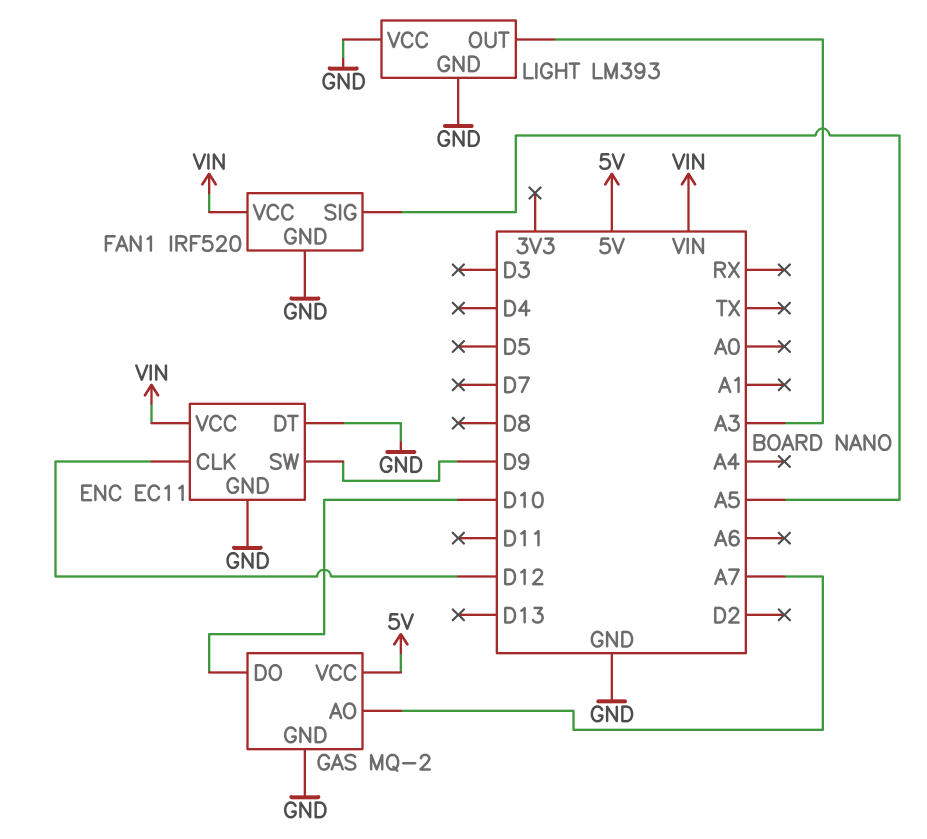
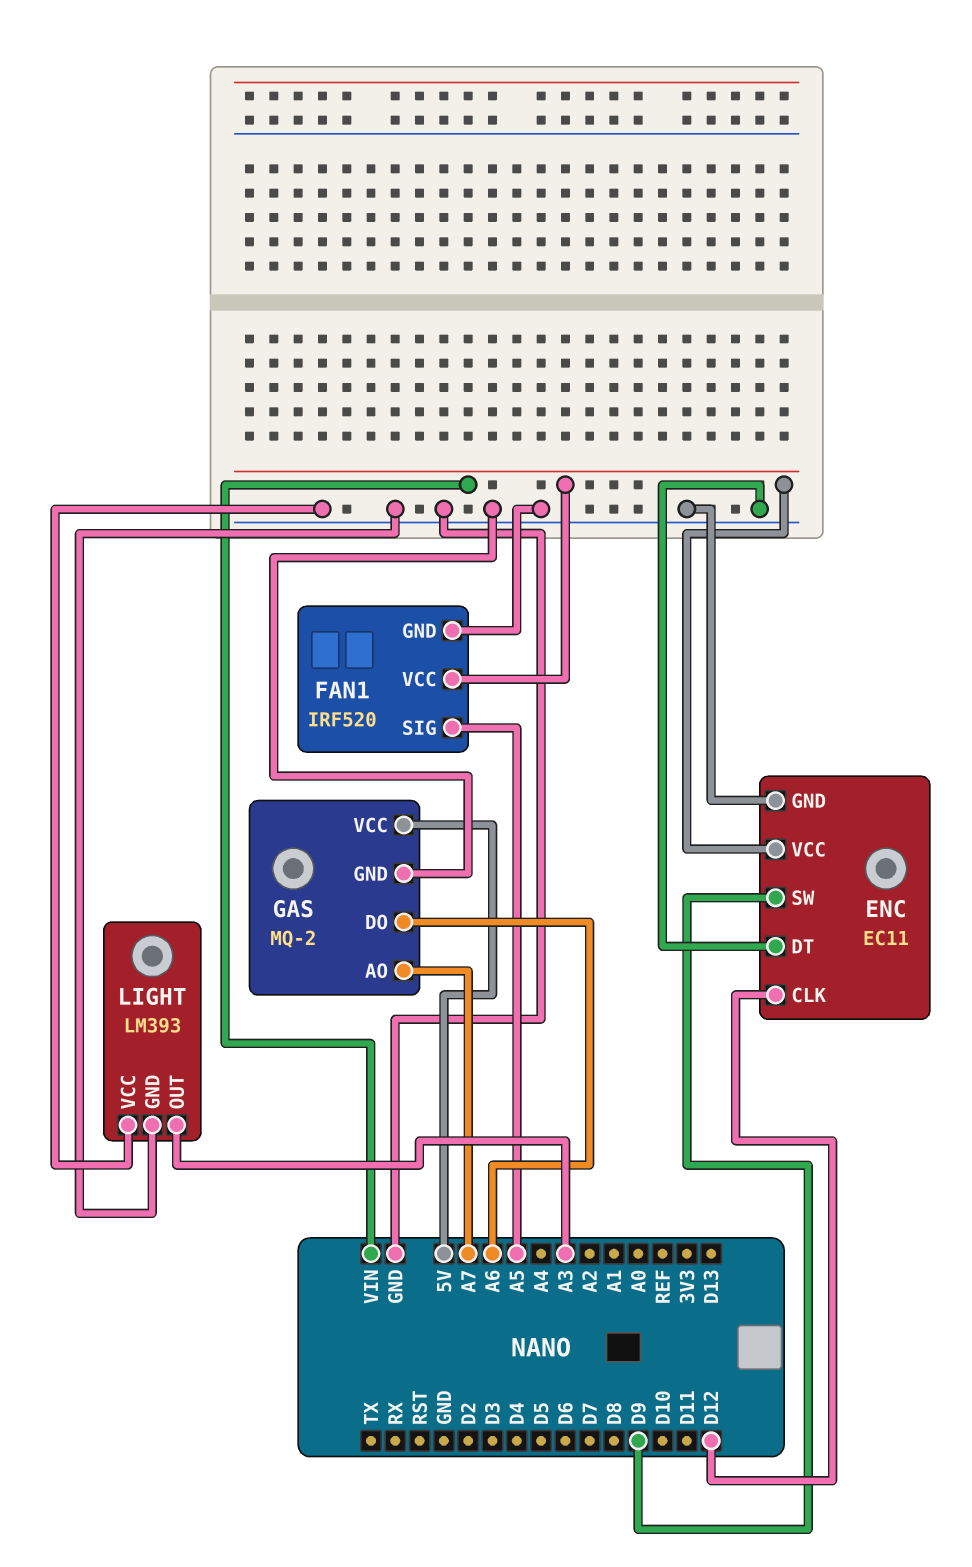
GAS pin DO: D10 -> A6

